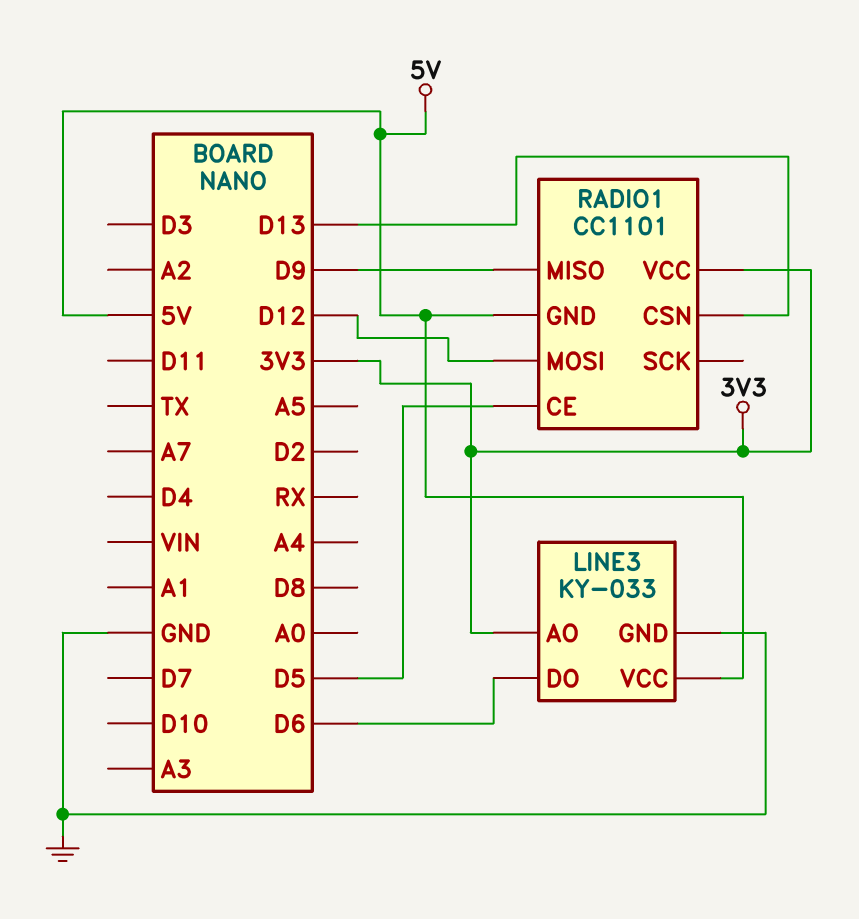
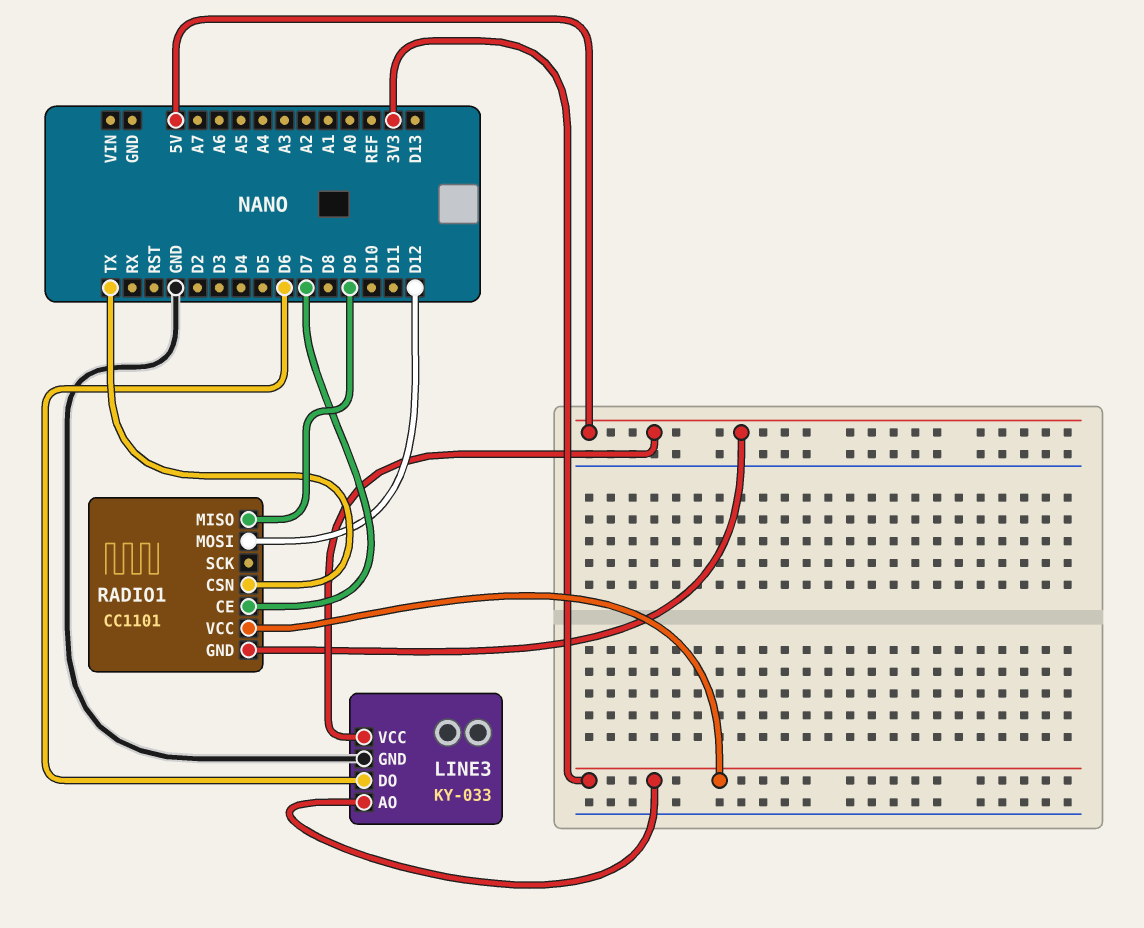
RADIO1 pin CE: D5 -> D7
RADIO1 pin CSN: D13 -> TX

